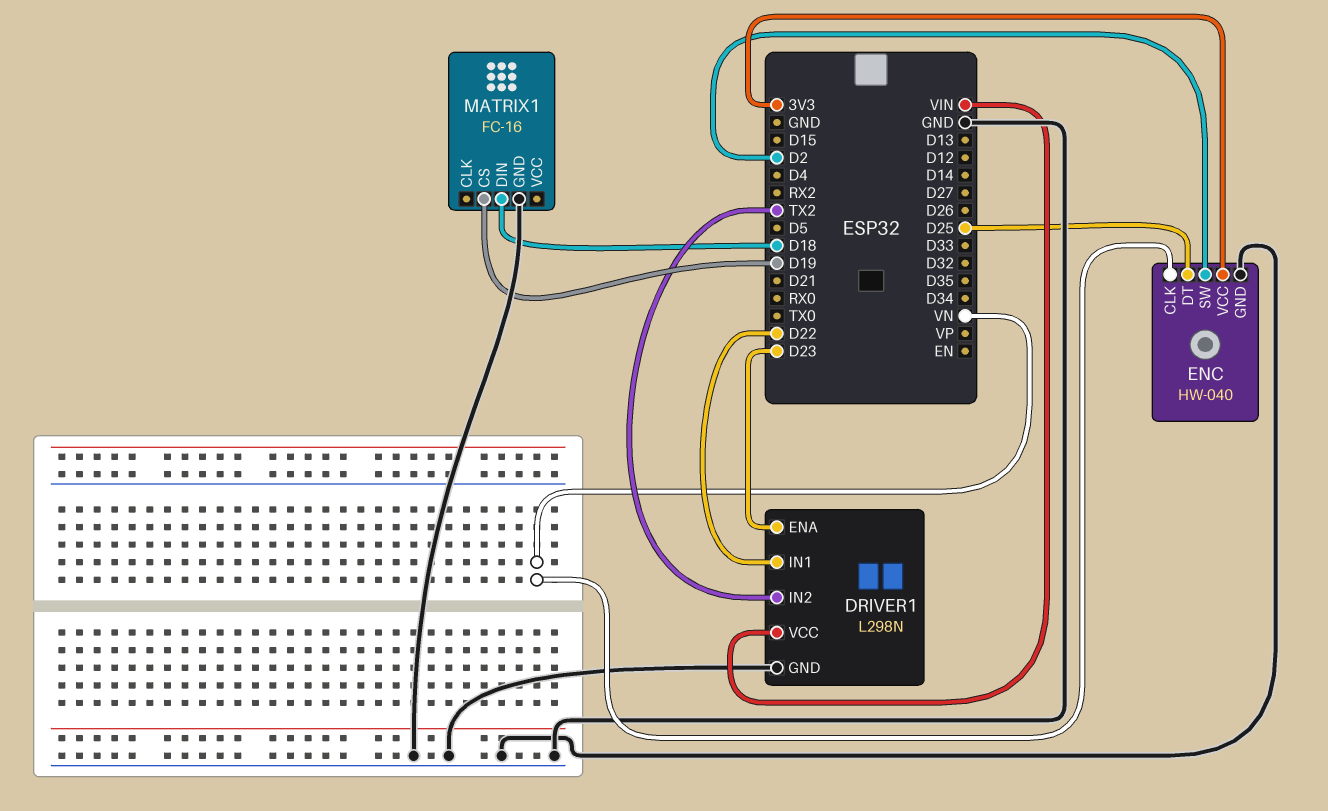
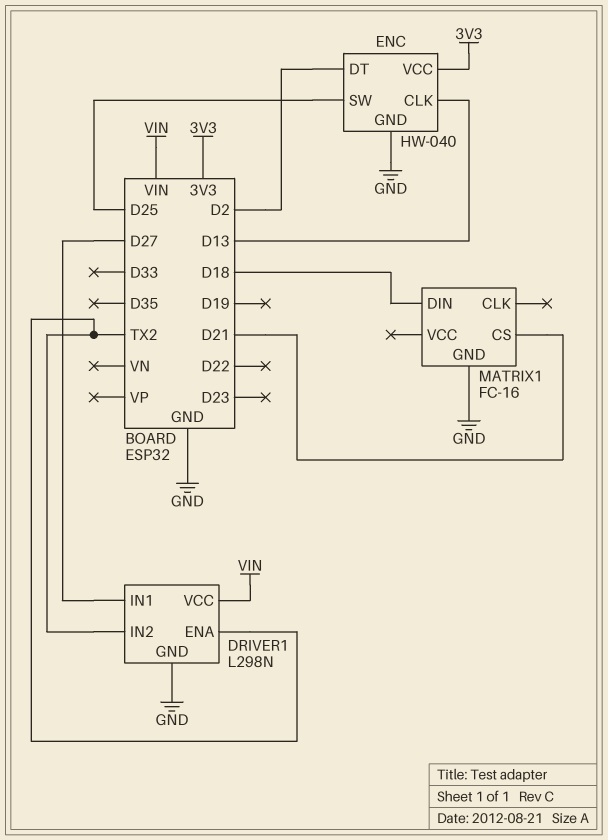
DRIVER1 pin ENA: D23 -> TX2
DRIVER1 pin IN1: D22 -> D27
ENC pin CLK: VN -> D13
ENC pin DT: D25 -> D2
ENC pin SW: D2 -> D25
MATRIX1 pin CS: D19 -> D21

